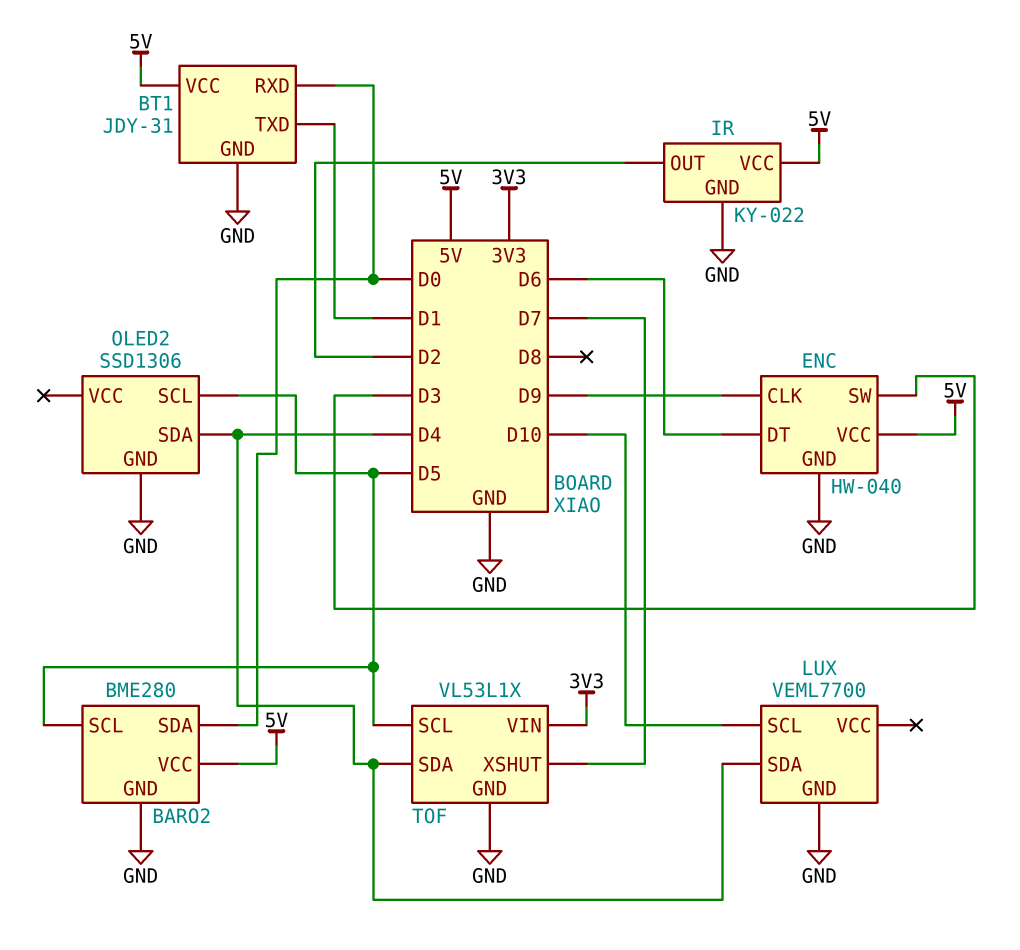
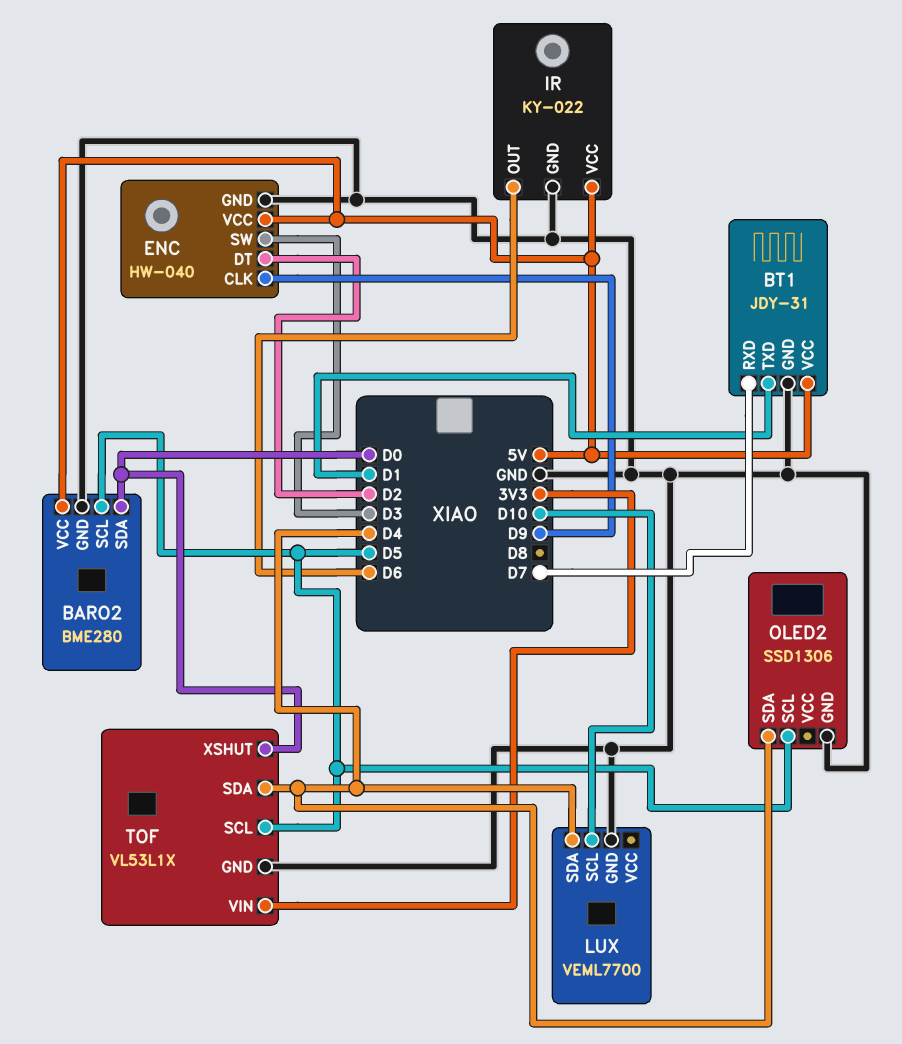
BT1 pin RXD: D0 -> D7
ENC pin DT: D6 -> D2
IR pin OUT: D2 -> D6
TOF pin XSHUT: D7 -> D0

